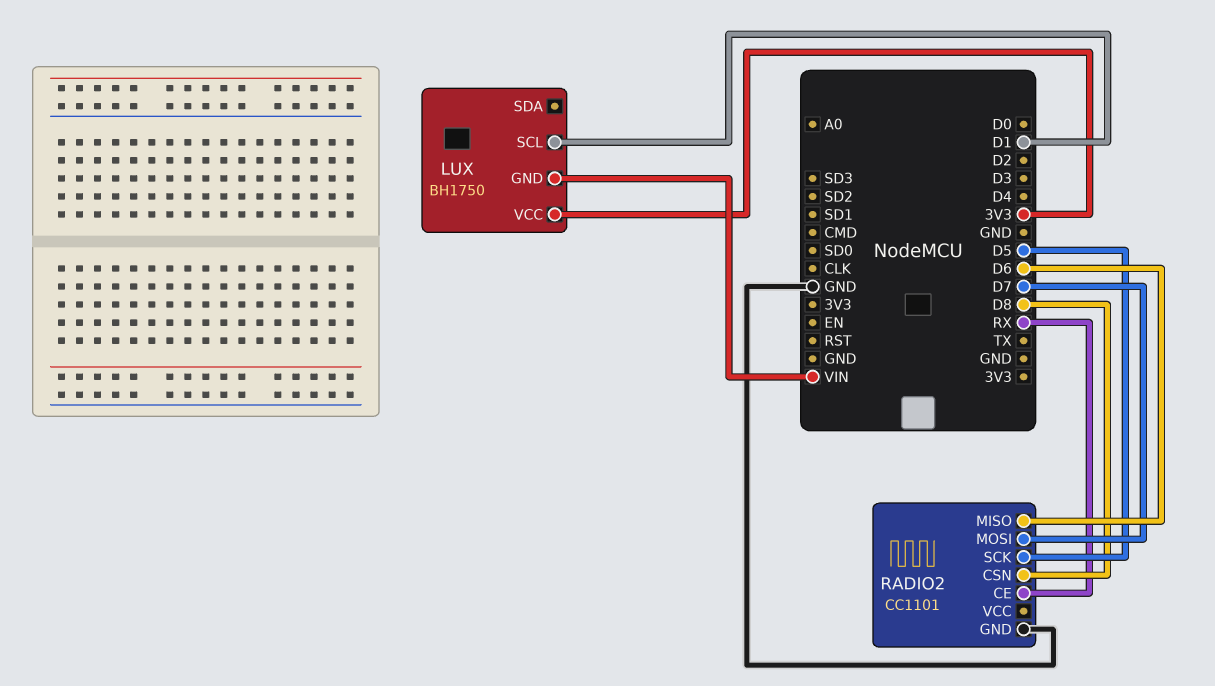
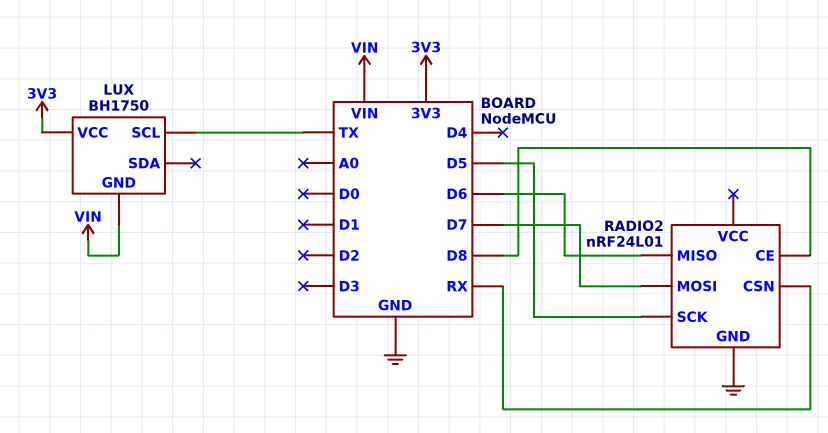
LUX pin SCL: D1 -> TX
RADIO2: CC1101 -> nRF24L01
RADIO2 pin CE: RX -> D8
RADIO2 pin CSN: D8 -> RX

